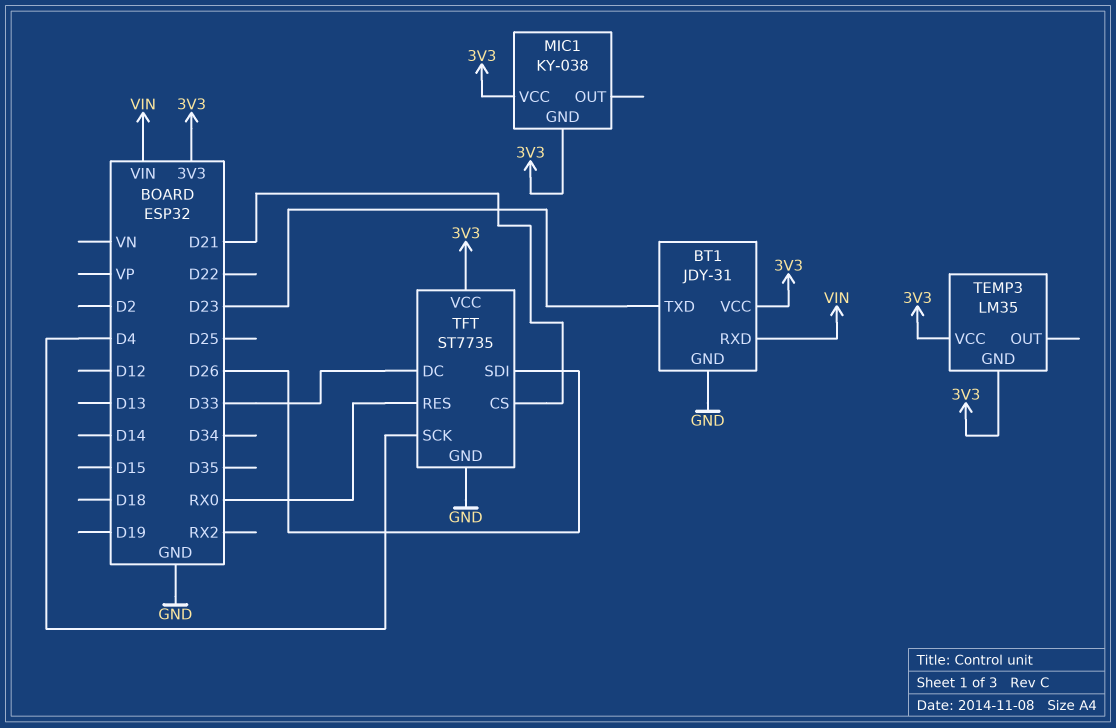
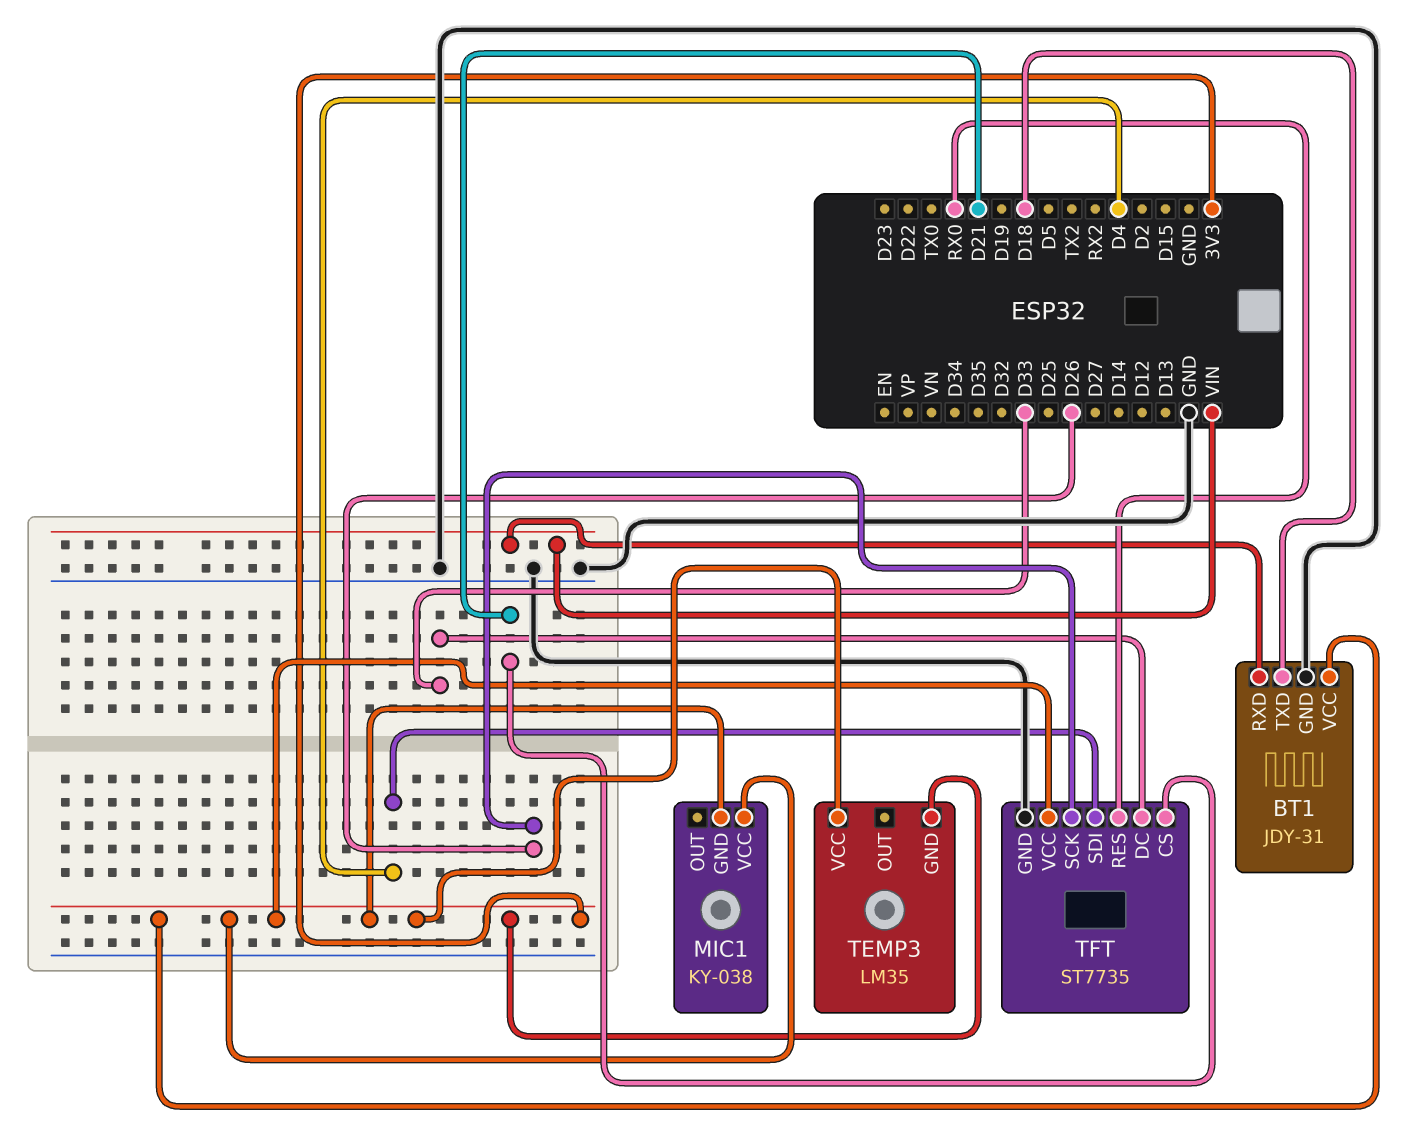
BT1 pin TXD: D23 -> D18
TFT pin SCK: D4 -> D26
TFT pin SDI: D26 -> D4

